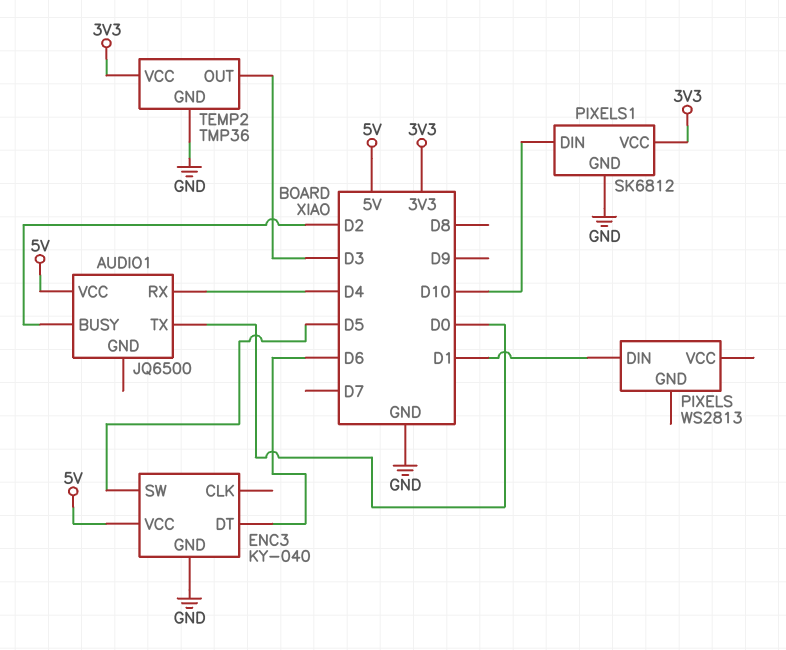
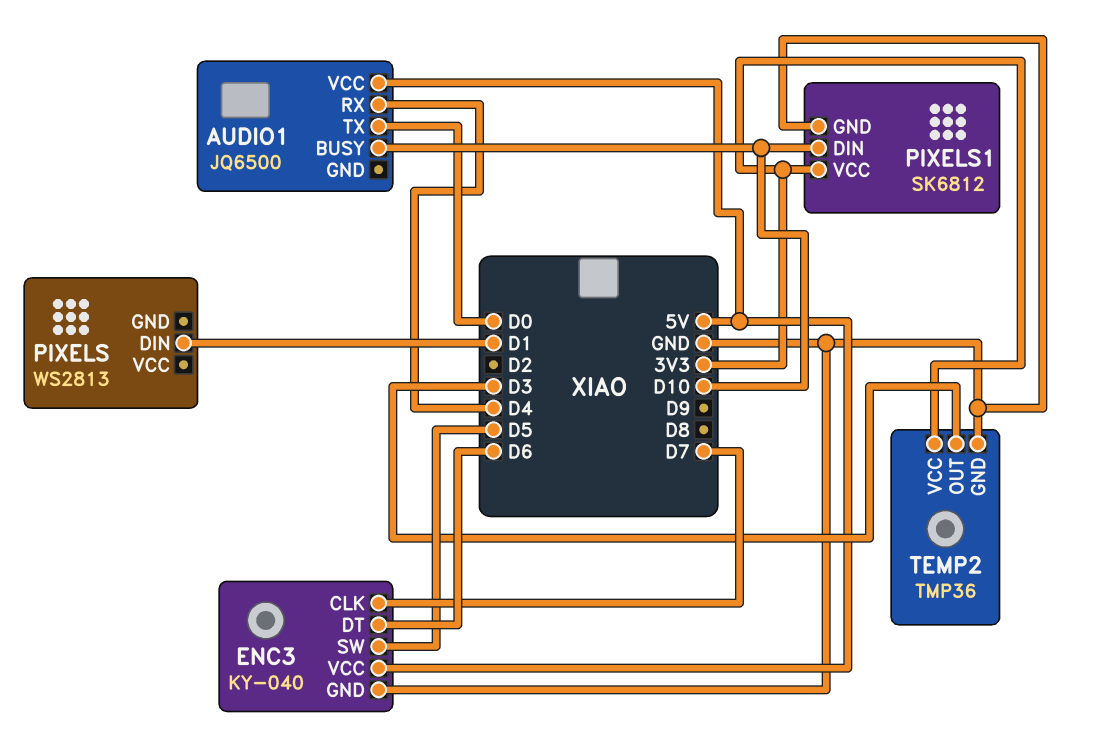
AUDIO1 pin BUSY: D2 -> D10
ENC3 pin CLK: none -> D7

